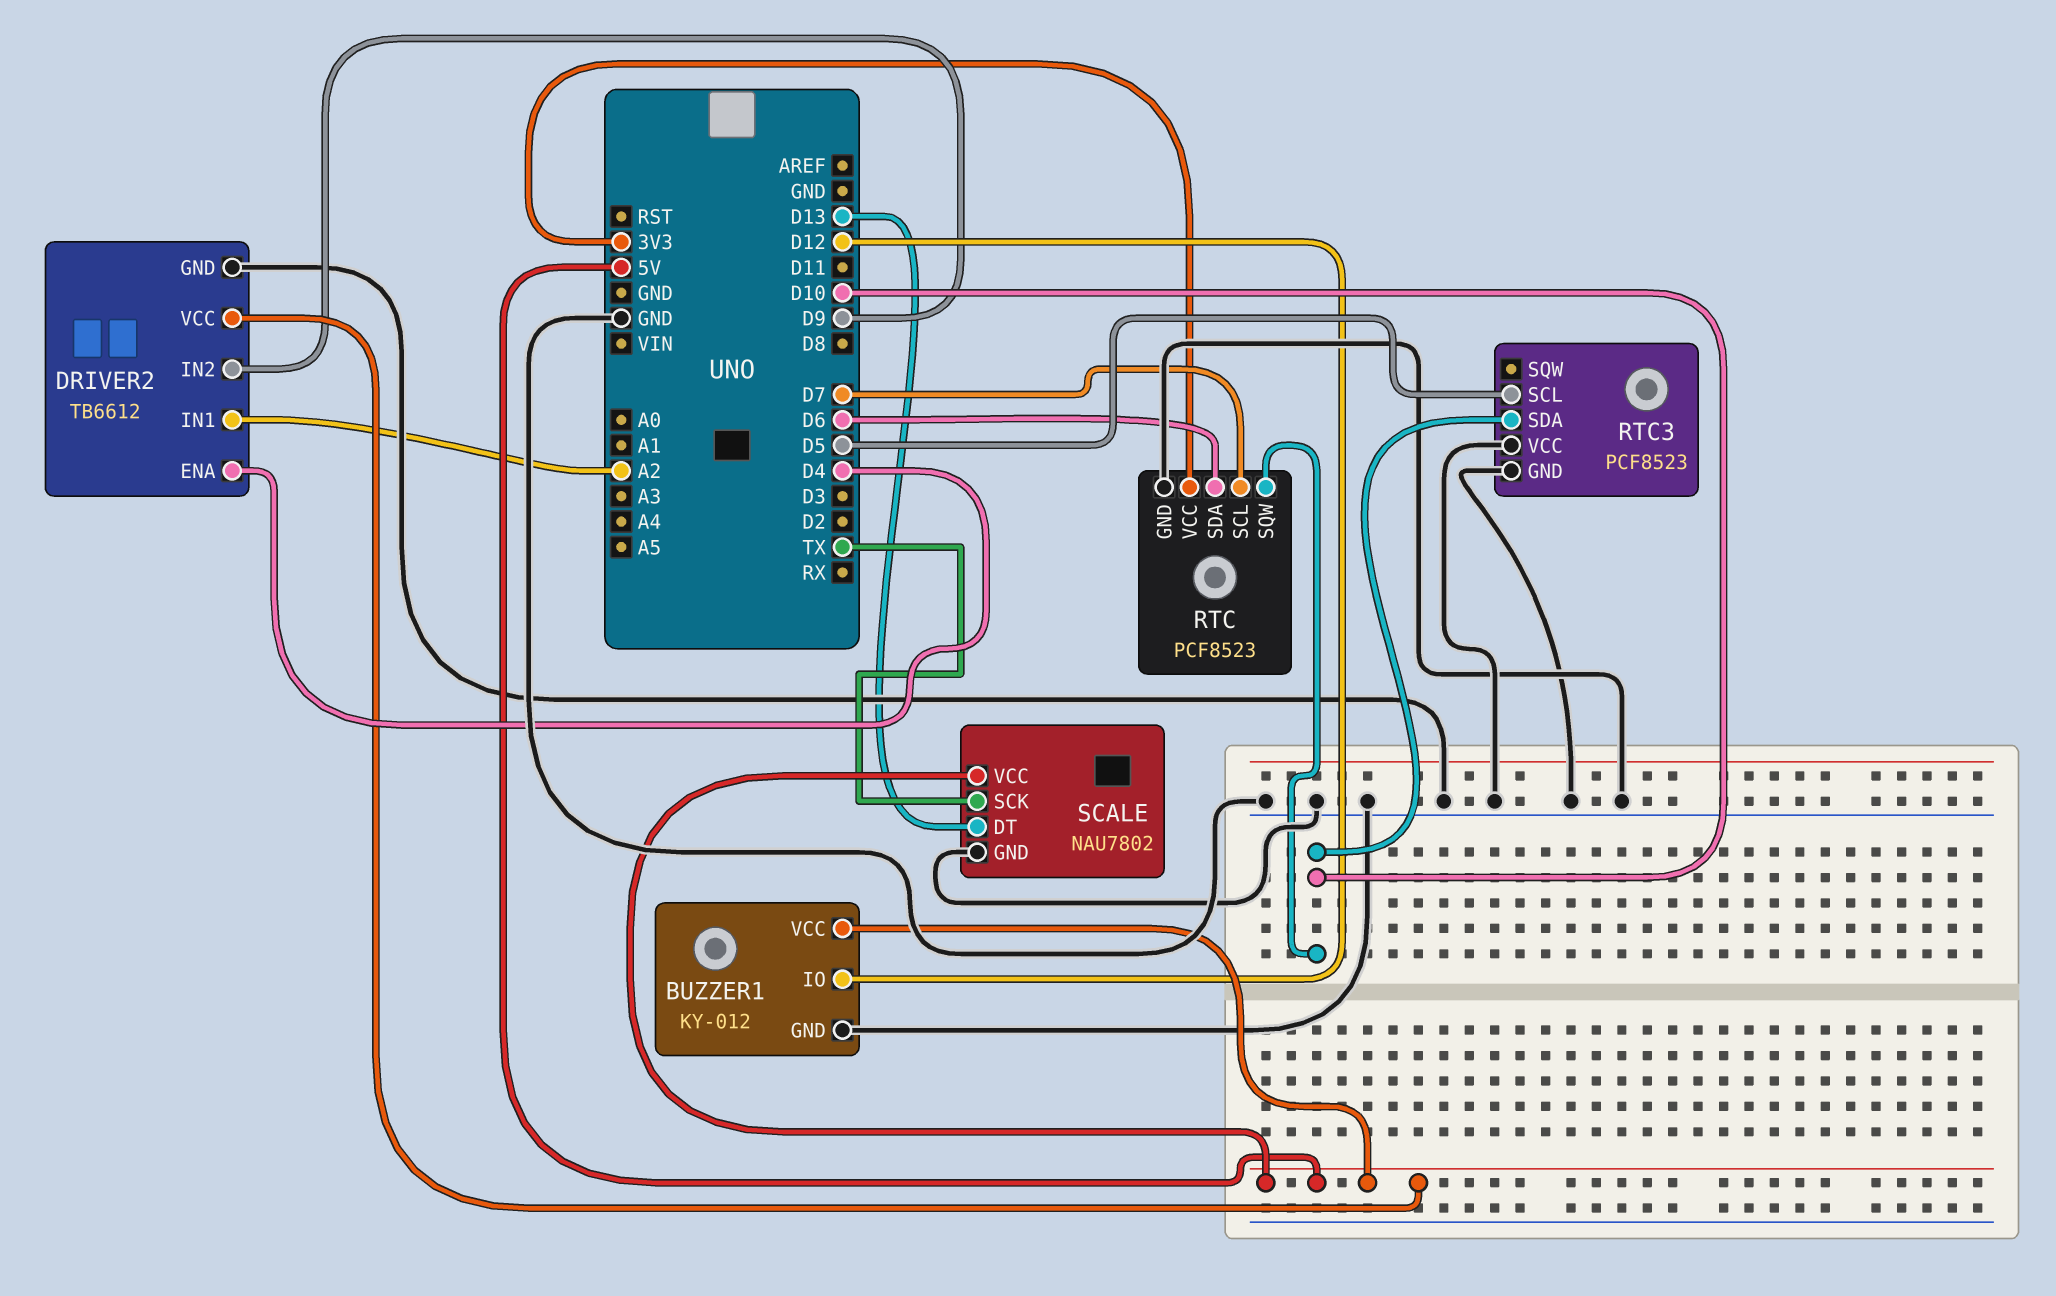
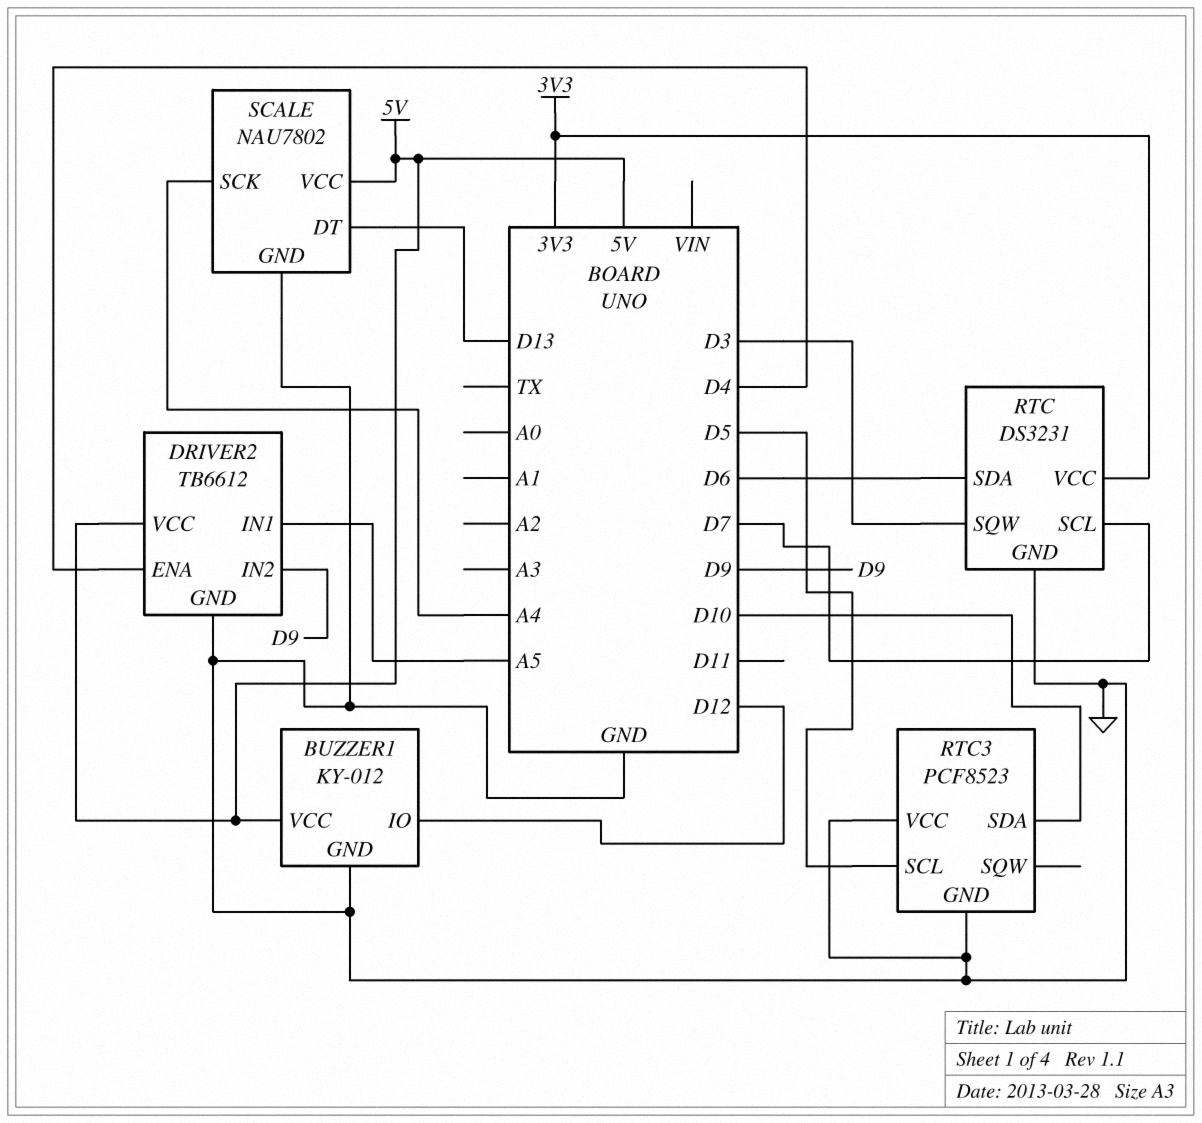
DRIVER2 pin IN1: A2 -> A5
RTC: PCF8523 -> DS3231
RTC pin SQW: D10 -> D3
SCALE pin SCK: TX -> A4

